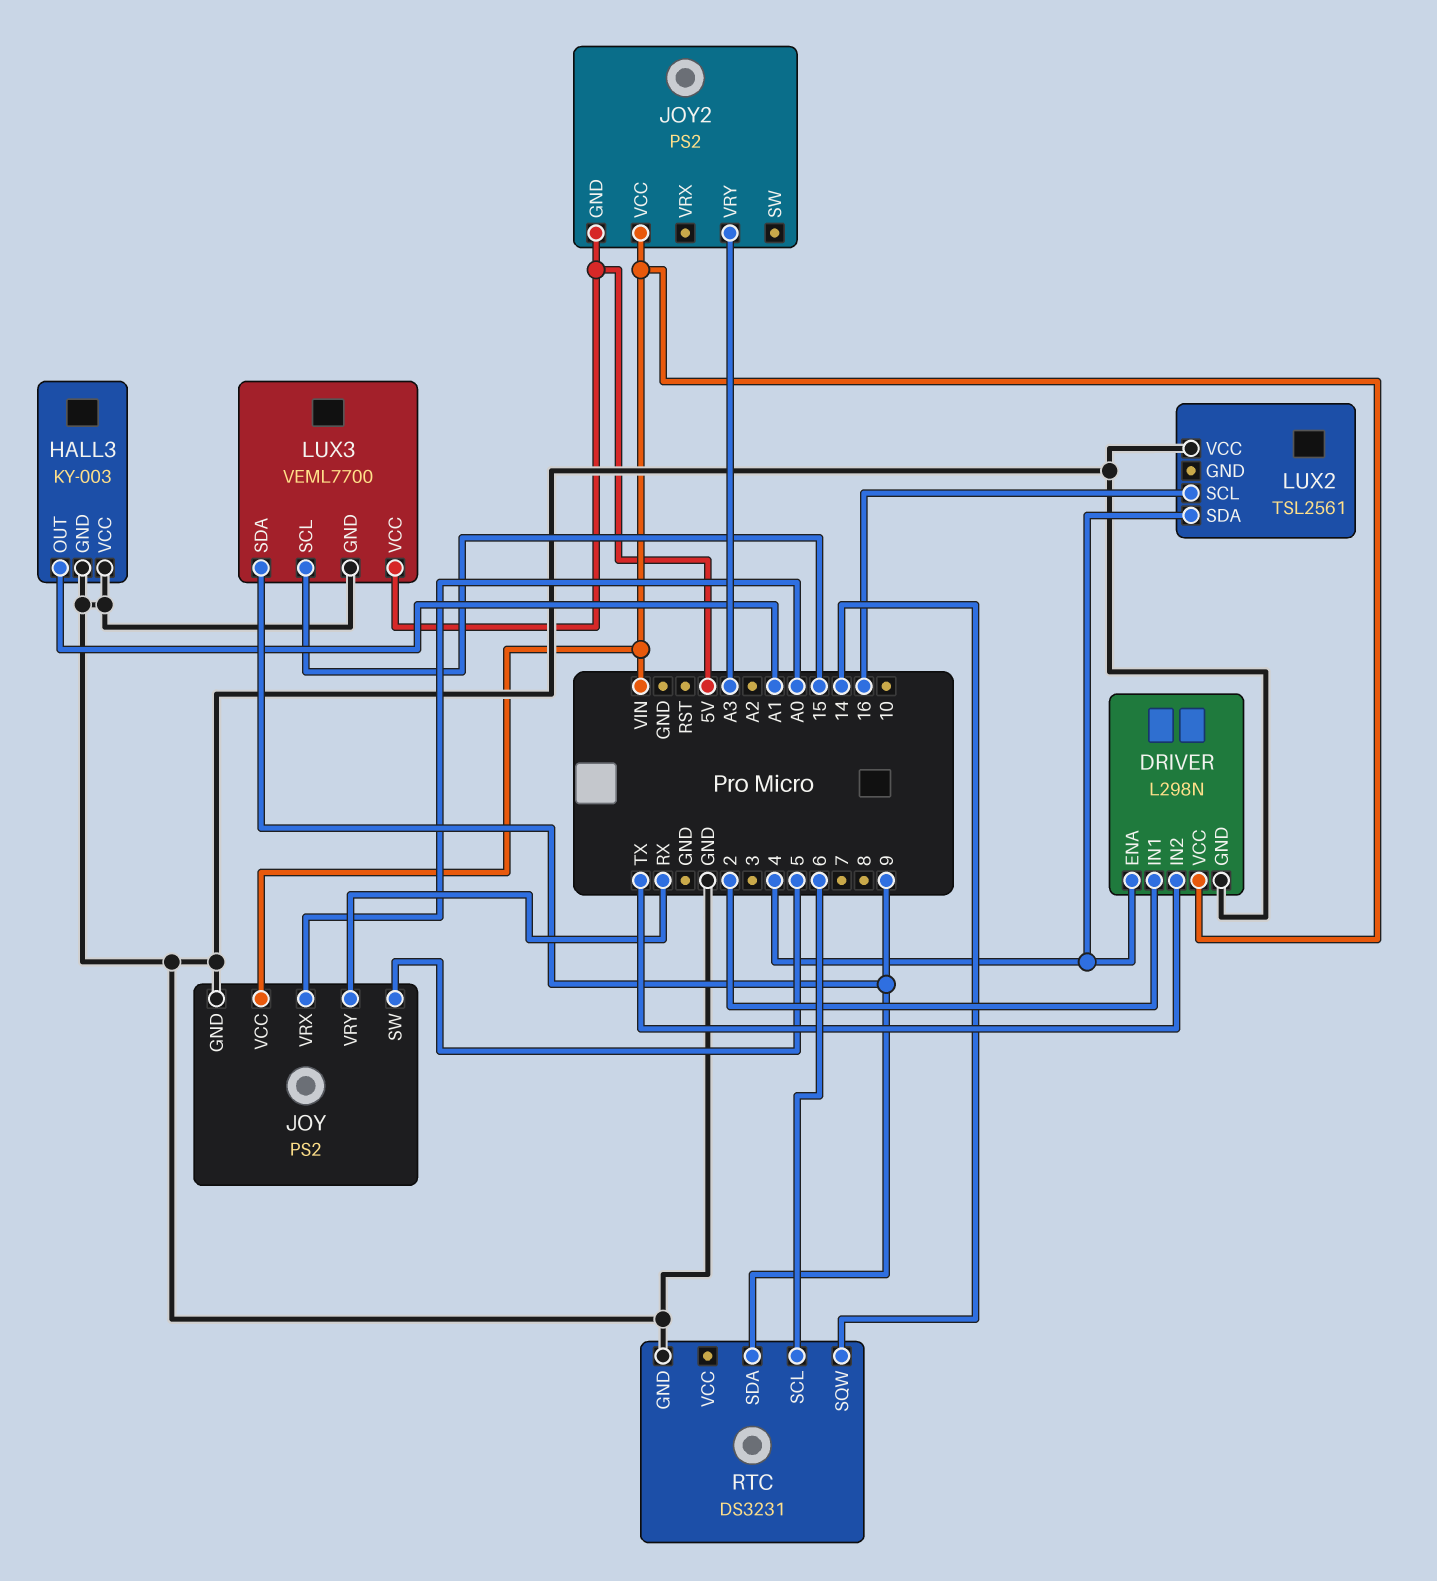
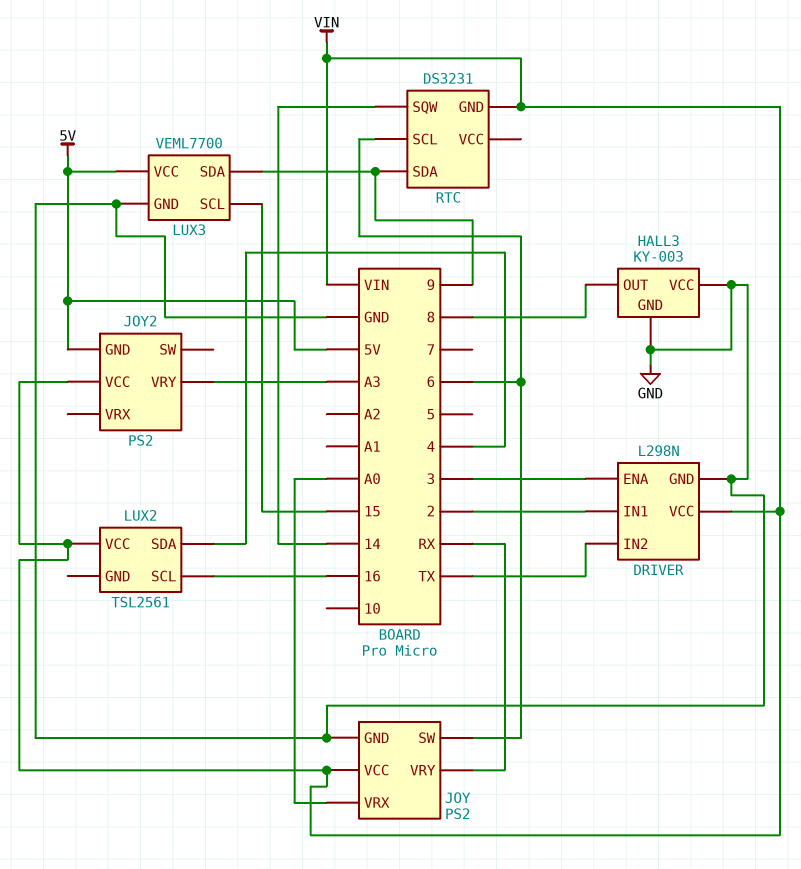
DRIVER pin ENA: 4 -> 3
HALL3 pin OUT: A1 -> 8
JOY pin SW: 5 -> 6
LUX2 pin VCC: GND -> VIN
RTC pin GND: GND -> VIN

